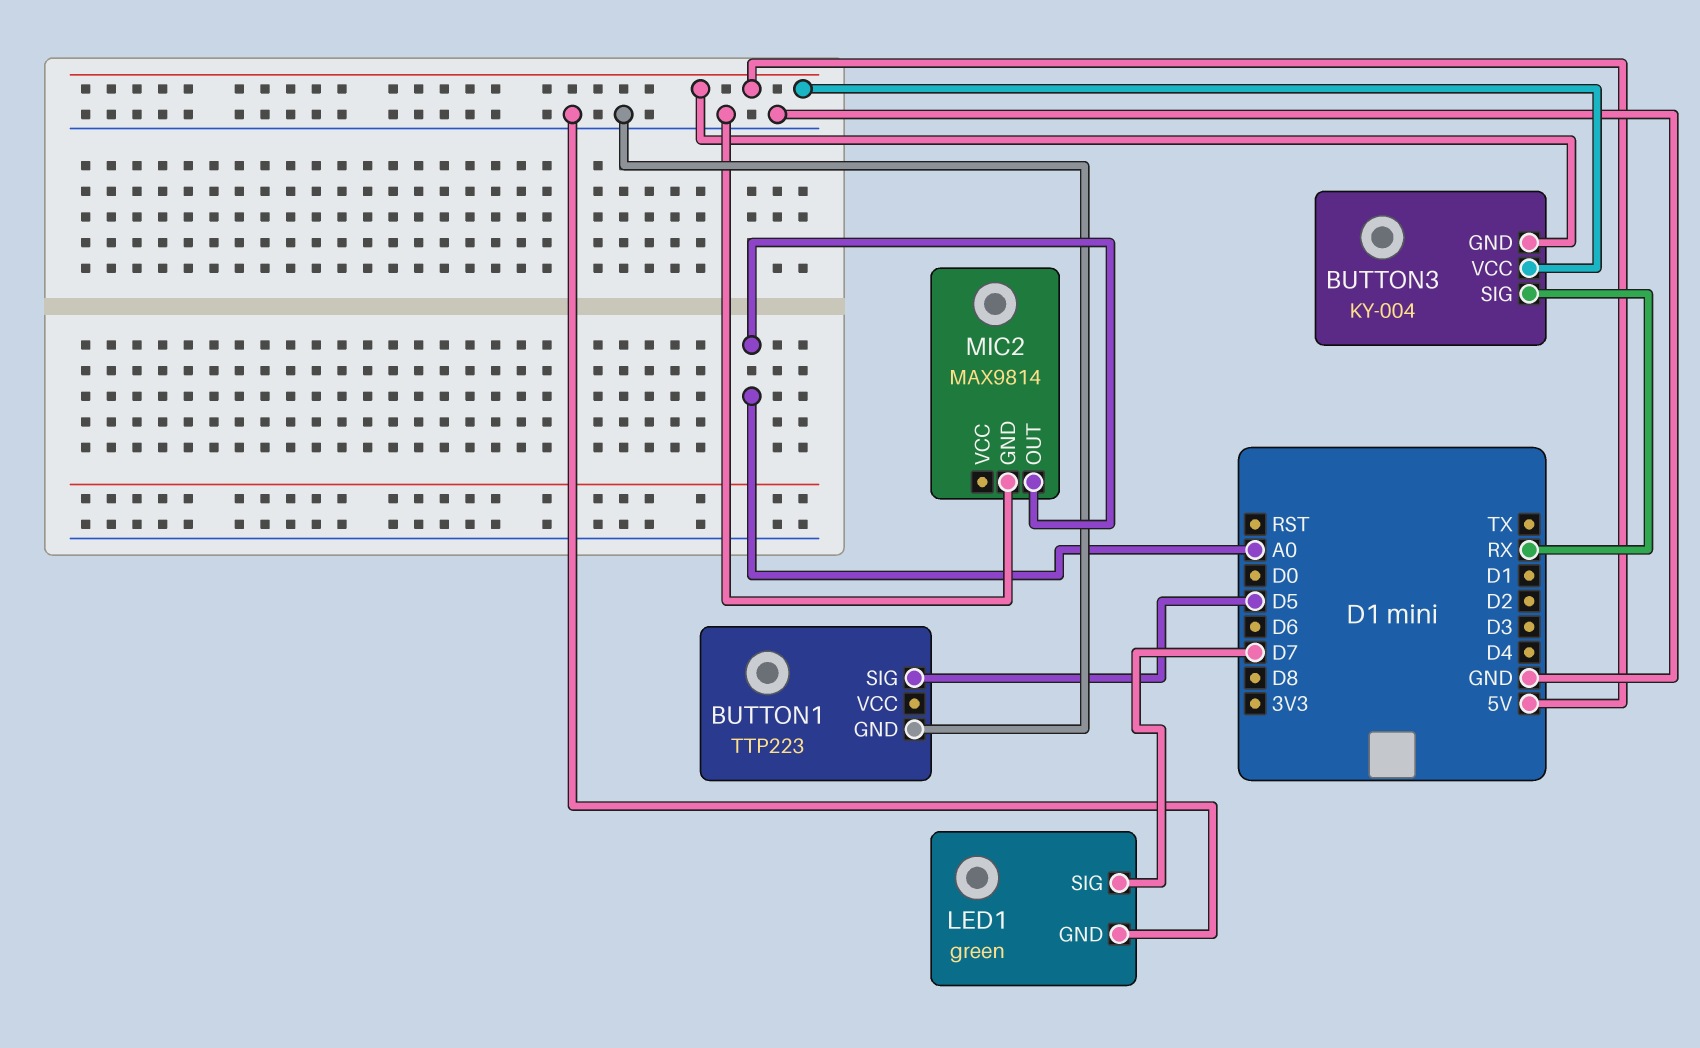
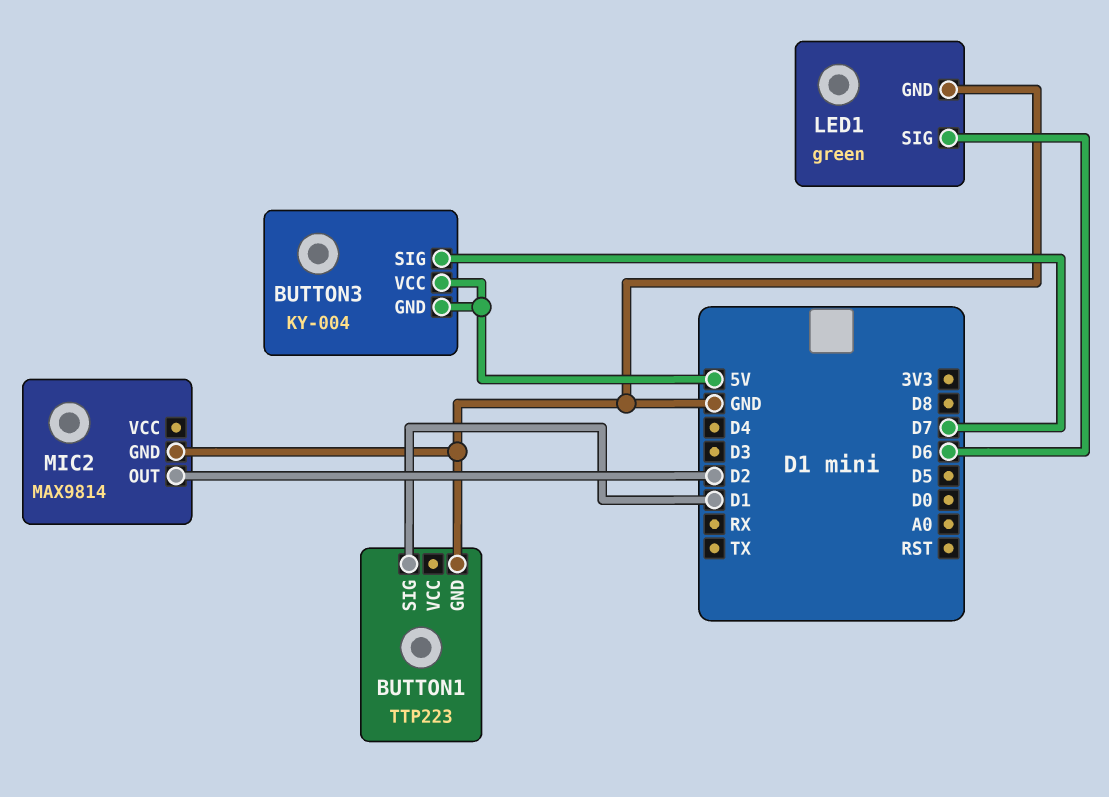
BUTTON1 pin SIG: D5 -> D1
BUTTON3 pin SIG: RX -> D7
LED1 pin SIG: D7 -> D6
MIC2 pin OUT: A0 -> D2

